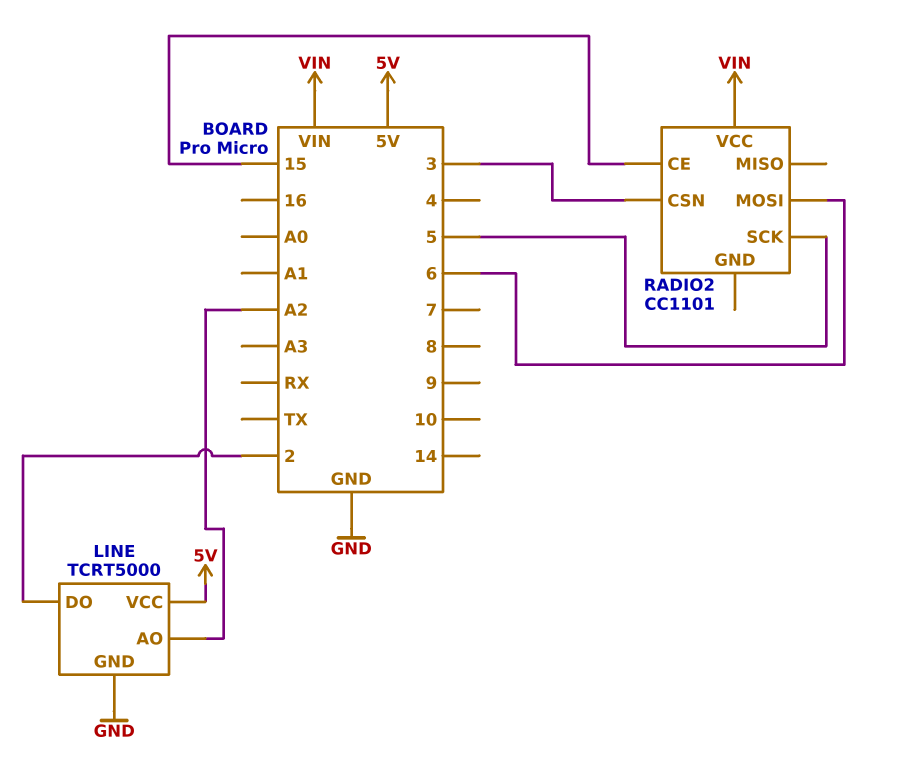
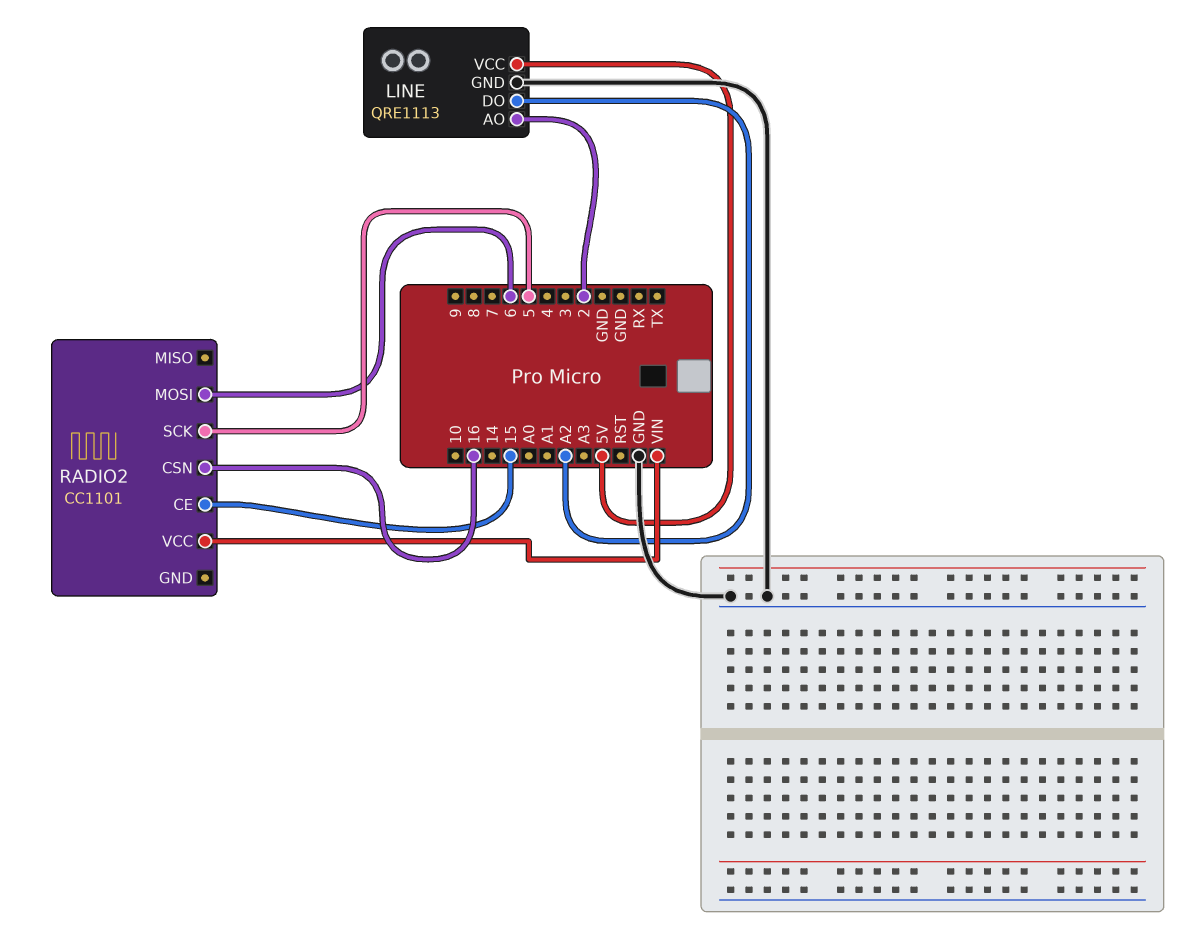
LINE: TCRT5000 -> QRE1113
LINE pin AO: A2 -> 2
LINE pin DO: 2 -> A2
RADIO2 pin CSN: 3 -> 16

